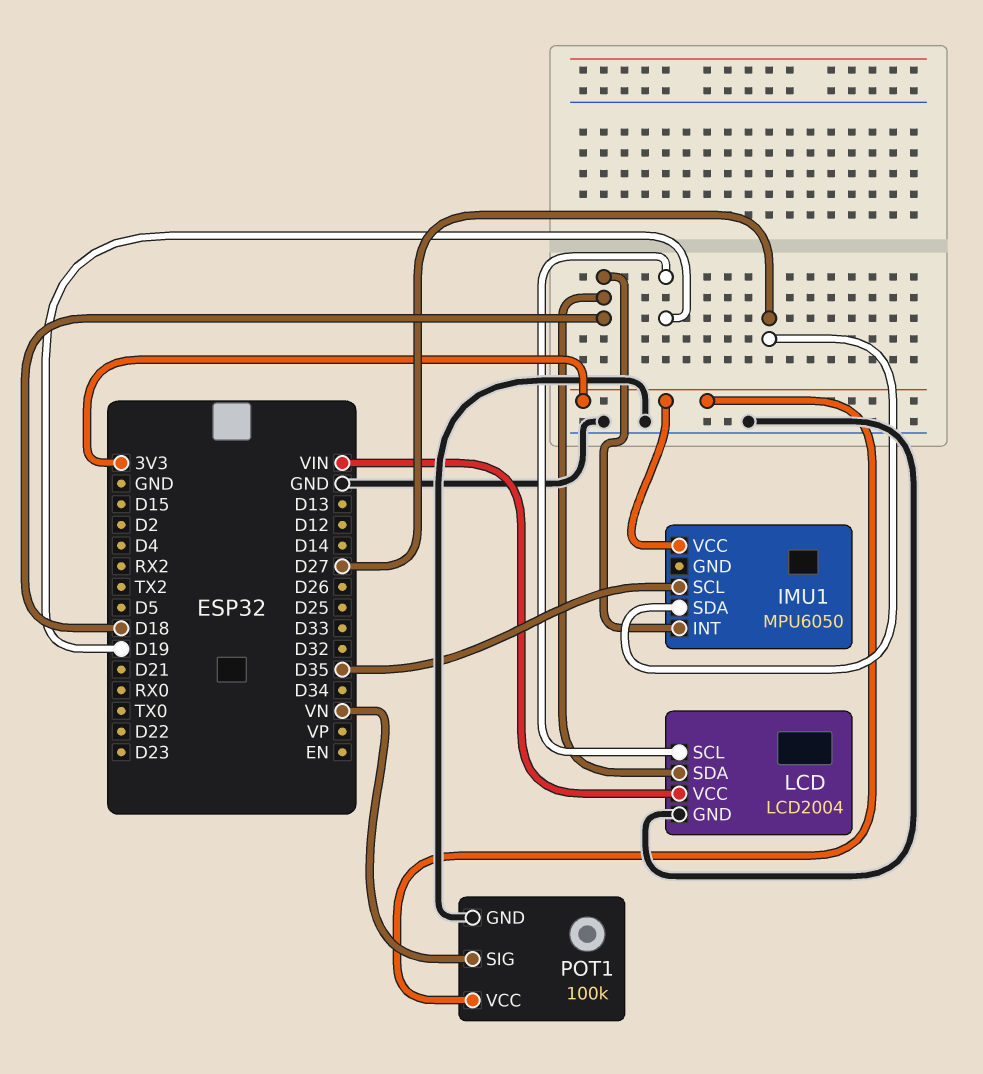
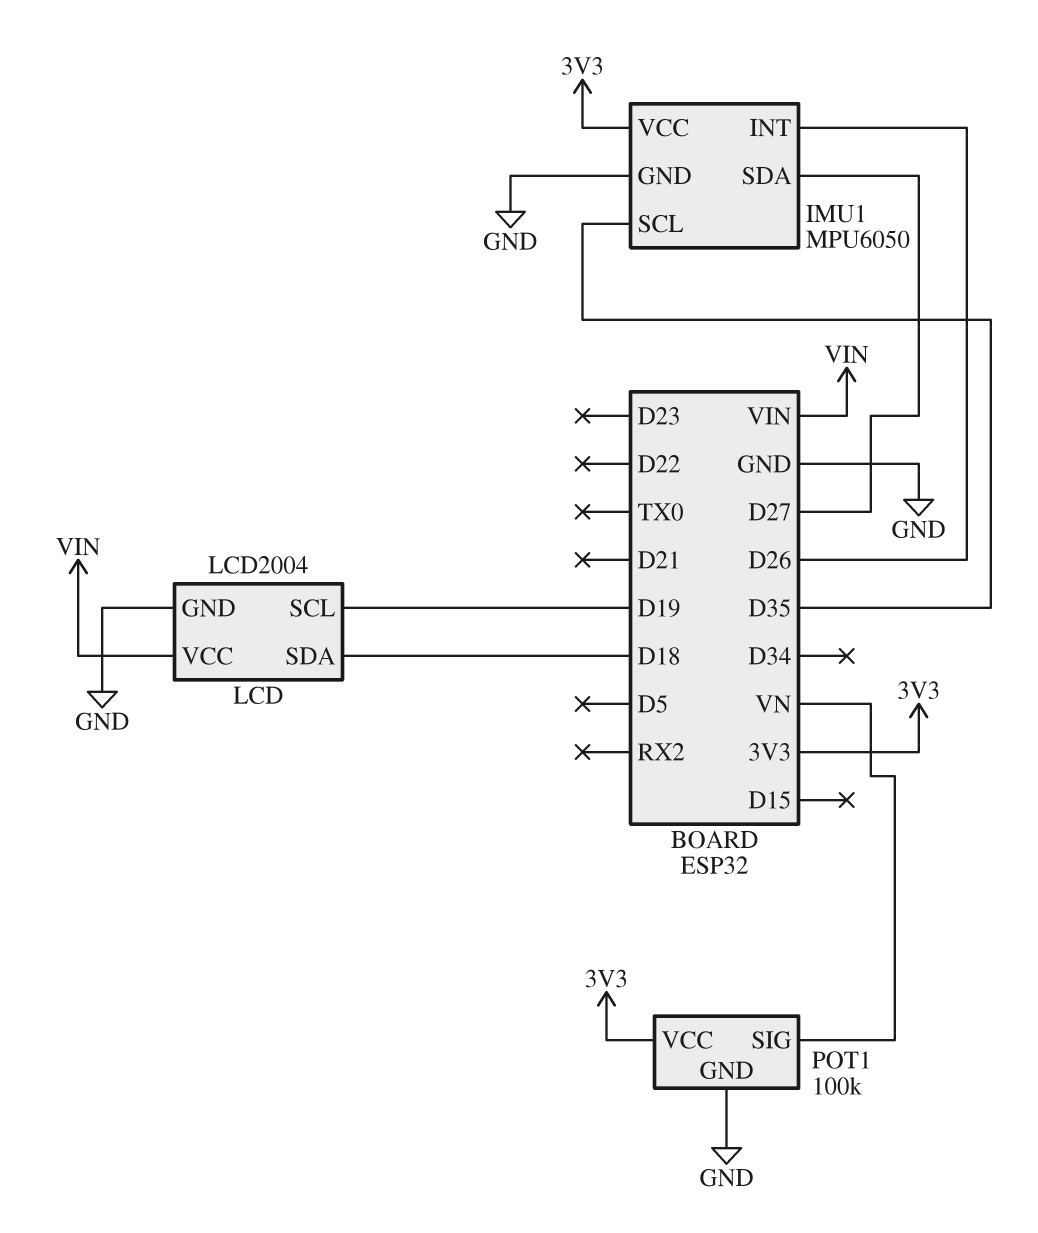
IMU1 pin GND: none -> GND
IMU1 pin INT: D18 -> D26

